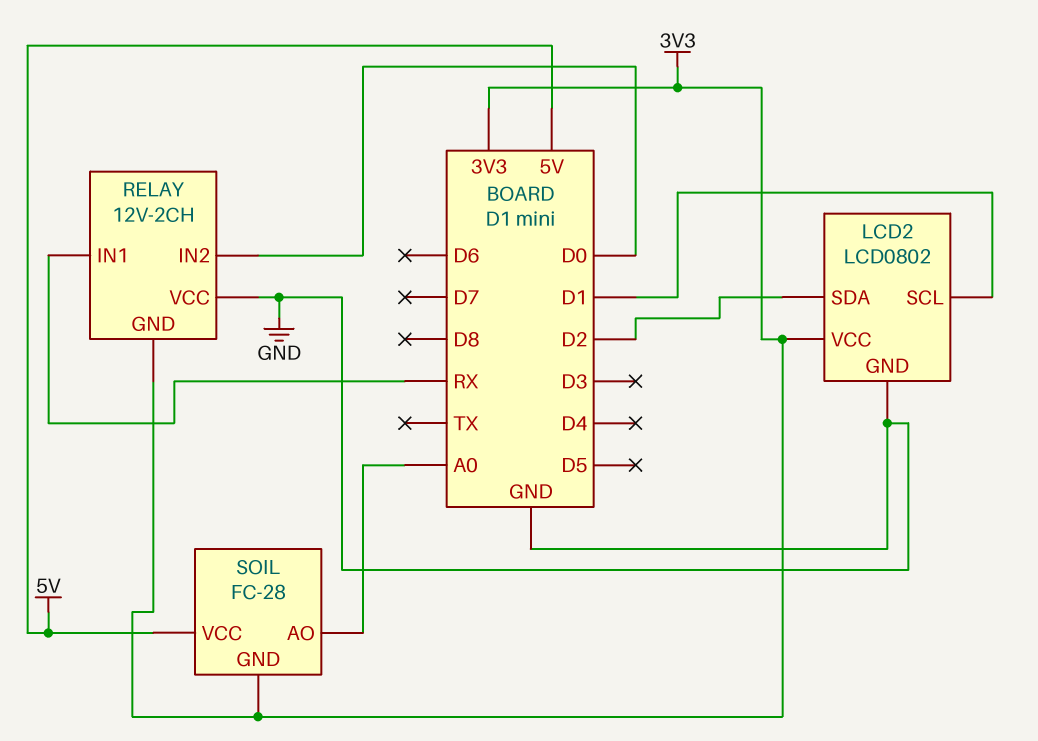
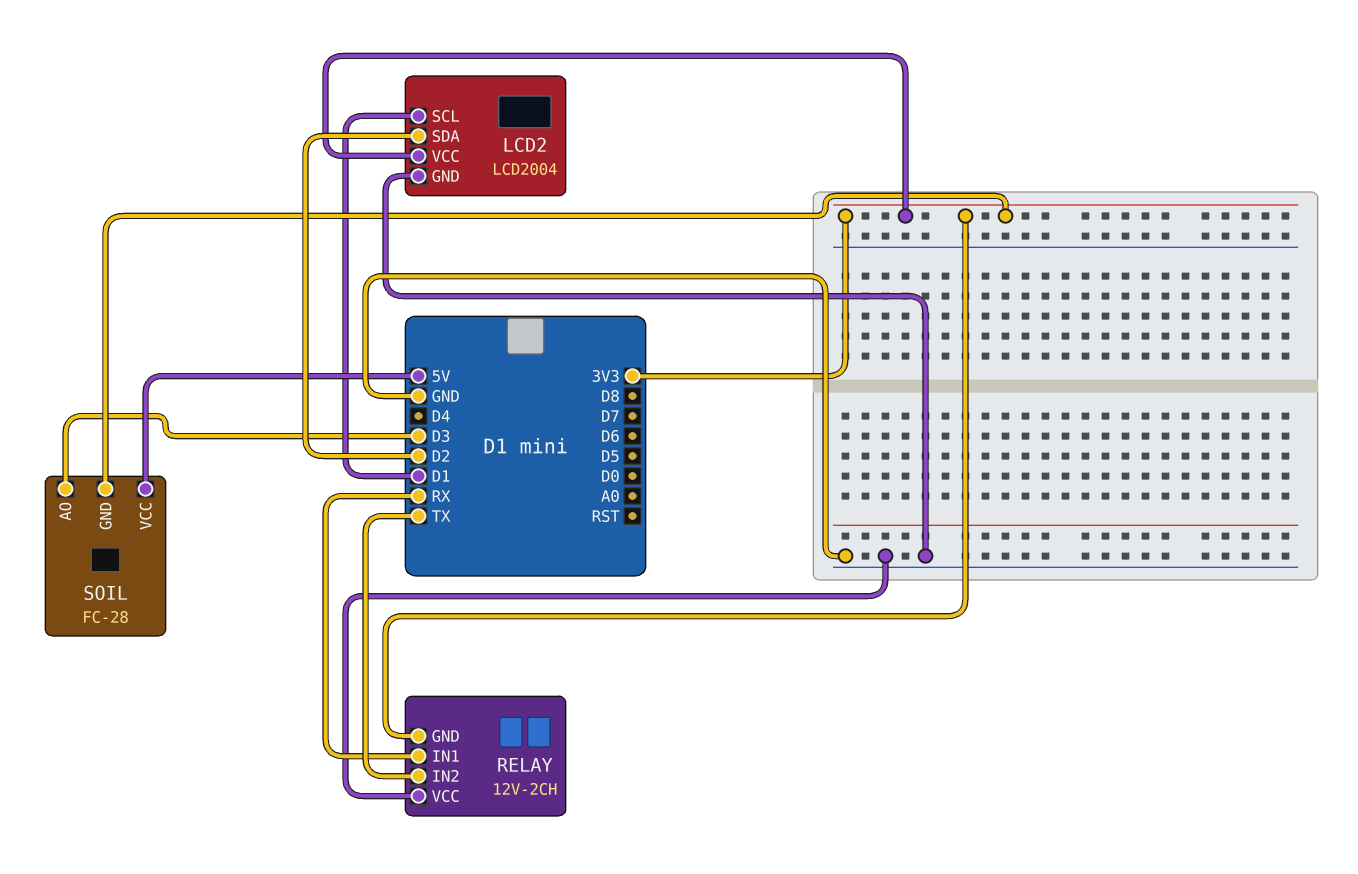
LCD2: LCD0802 -> LCD2004
RELAY pin IN2: D0 -> TX
SOIL pin AO: A0 -> D3

